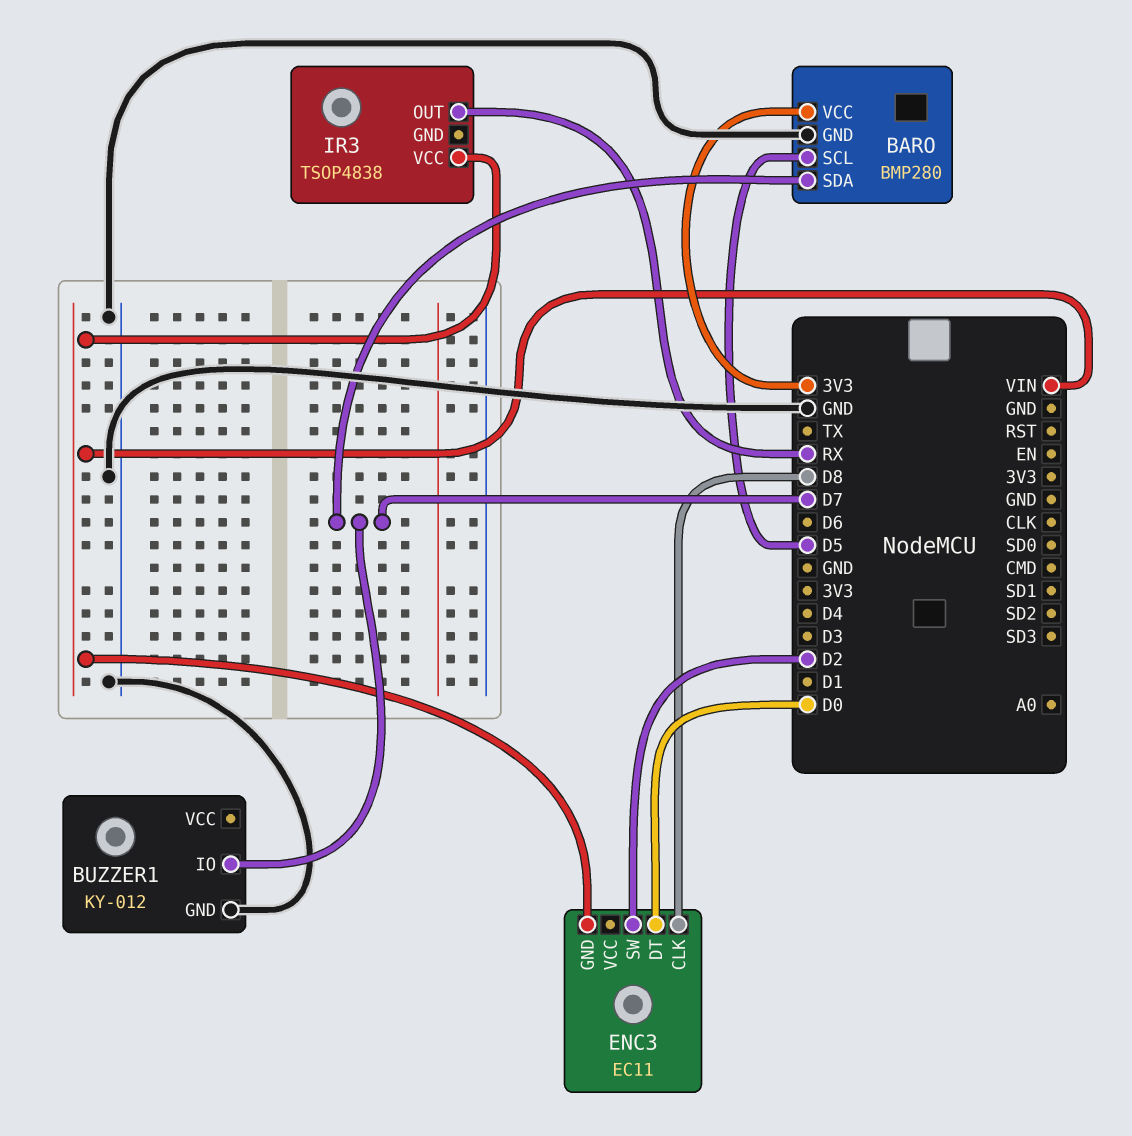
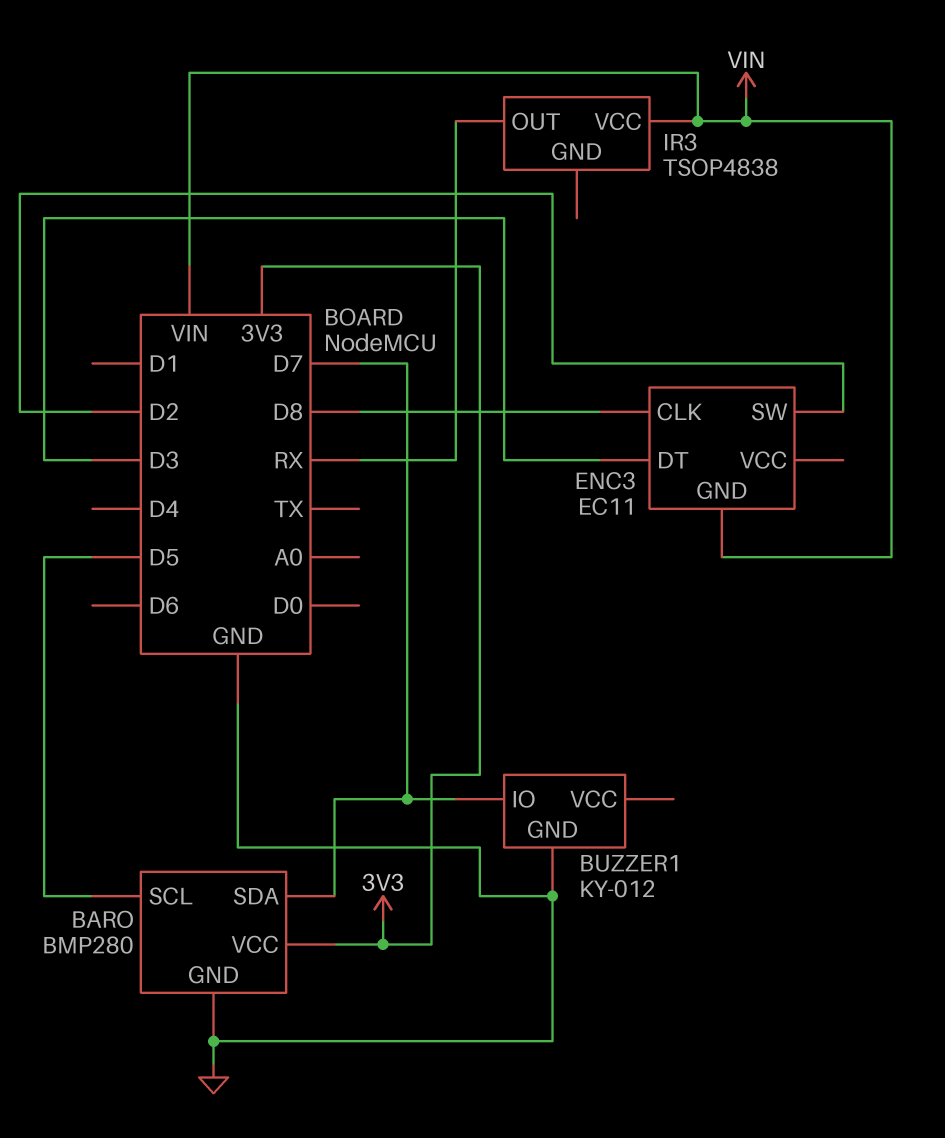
ENC3 pin DT: D0 -> D3

